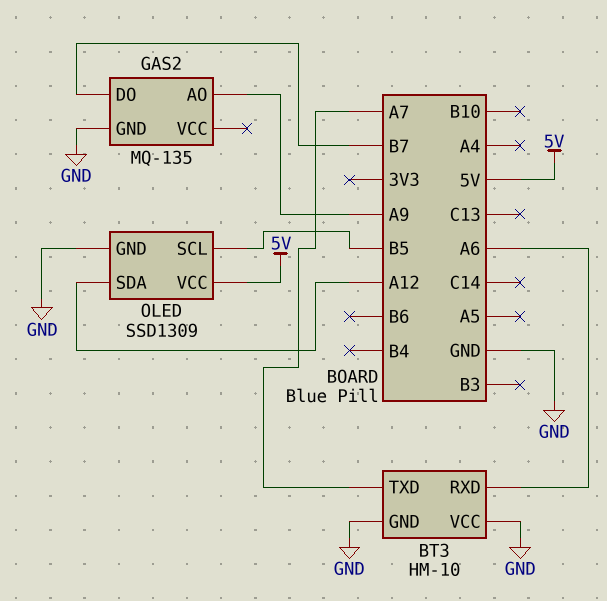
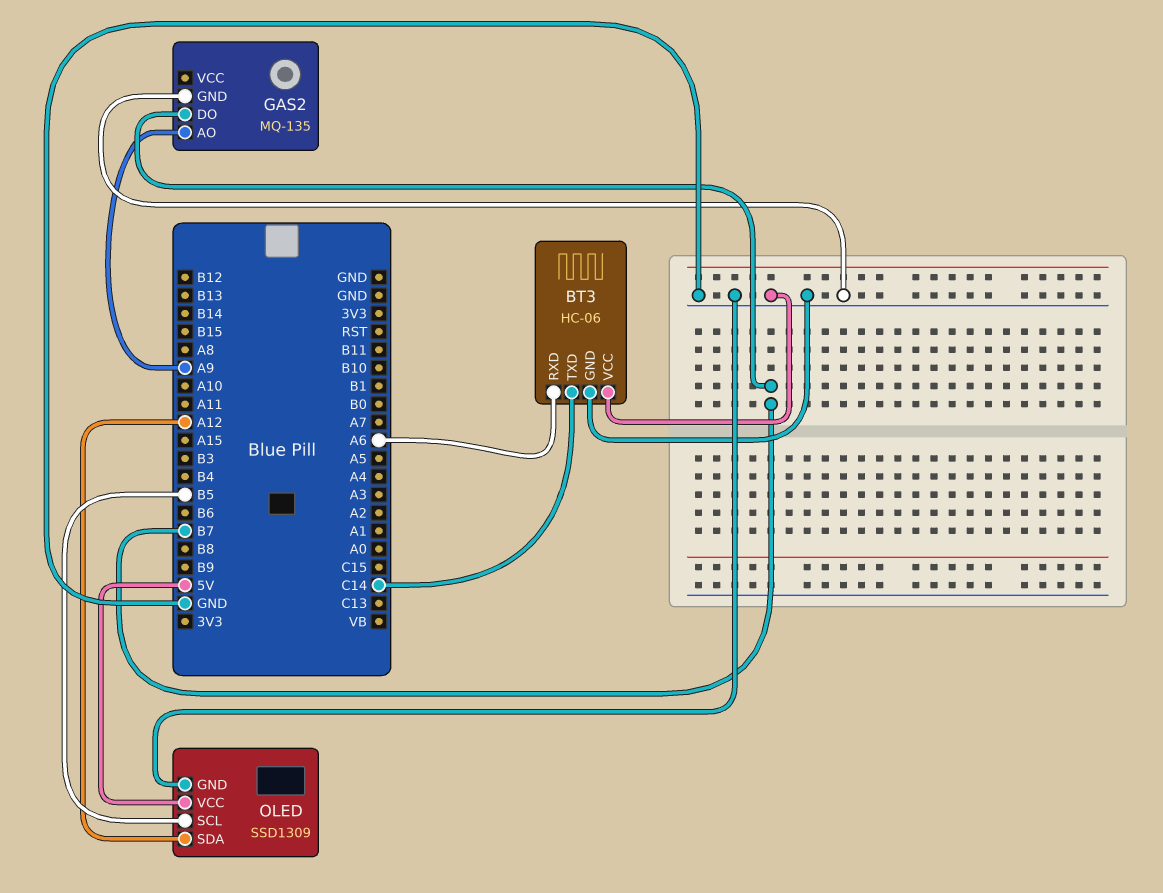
BT3: HM-10 -> HC-06
BT3 pin TXD: A7 -> C14

